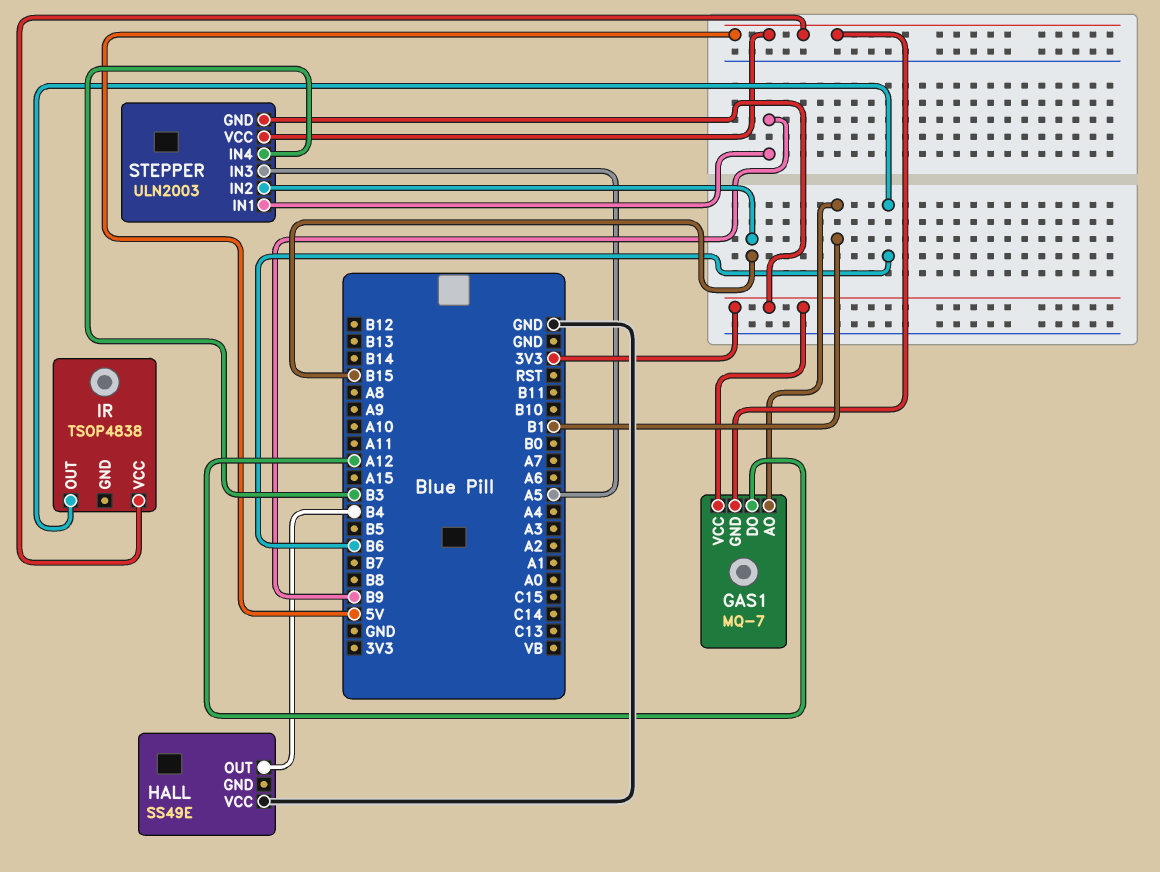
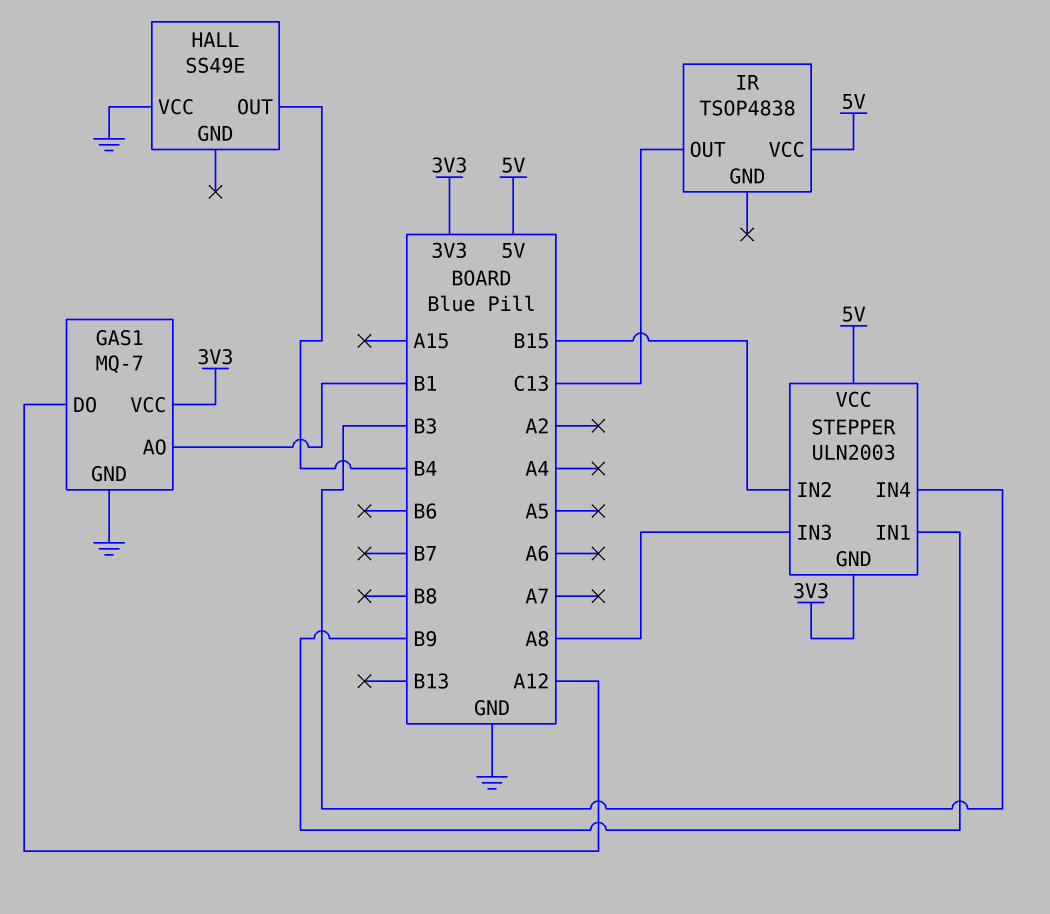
GAS1 pin GND: 5V -> GND
IR pin OUT: B6 -> C13
STEPPER pin IN3: A5 -> A8

